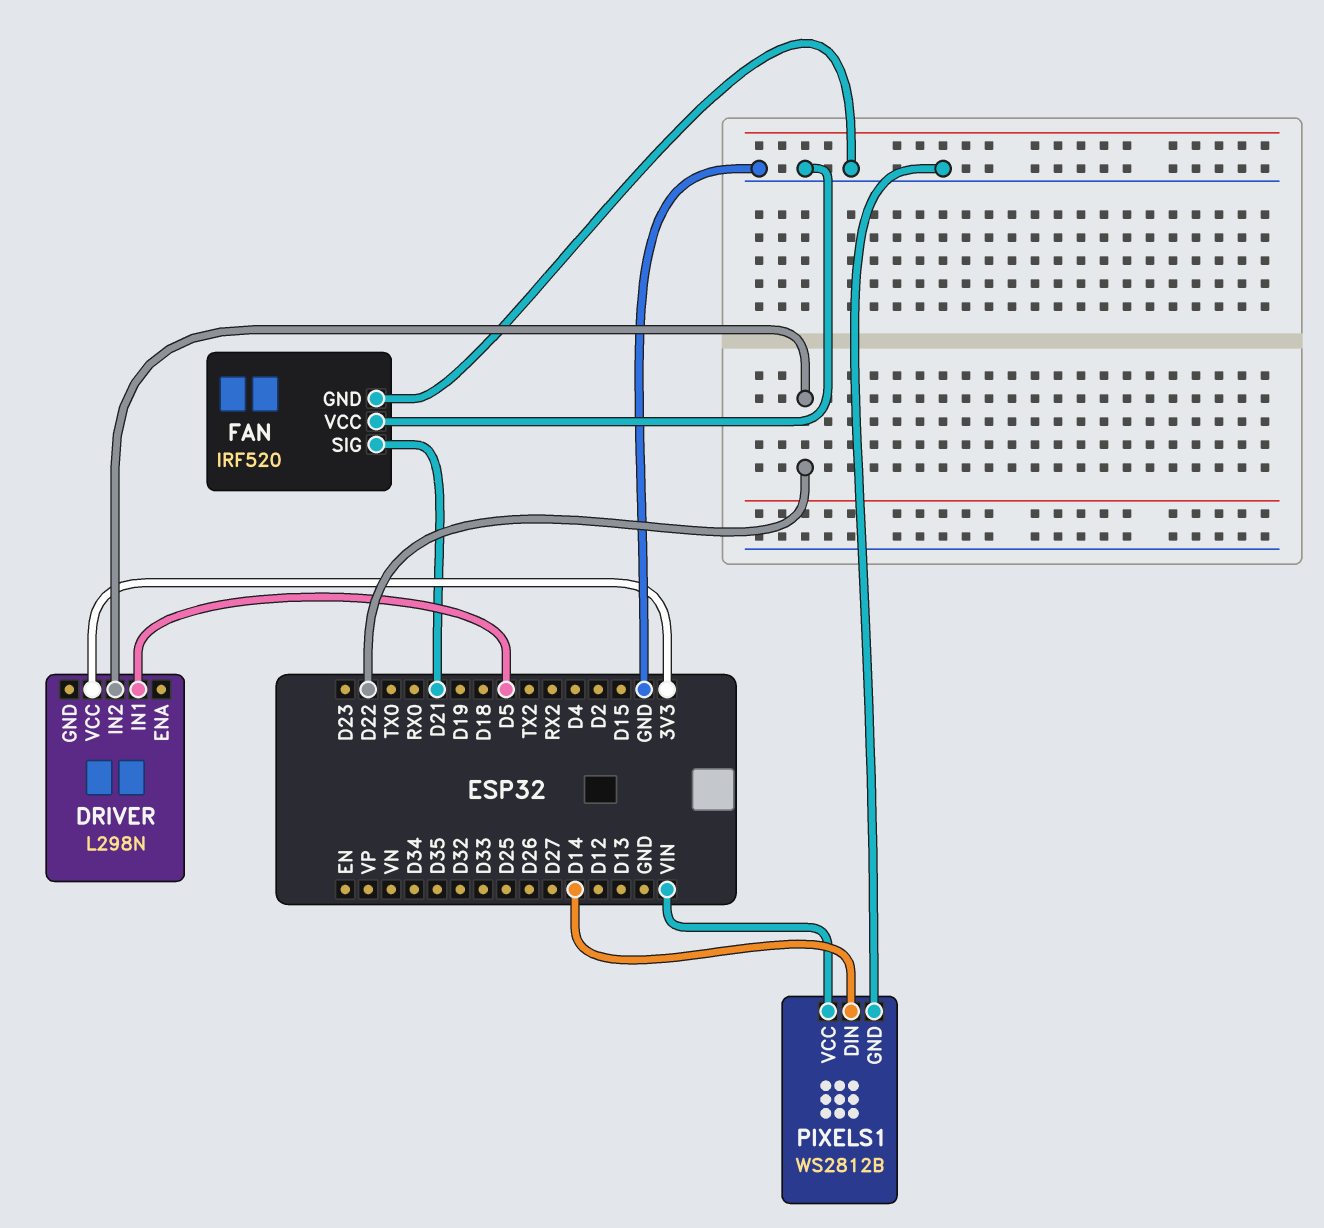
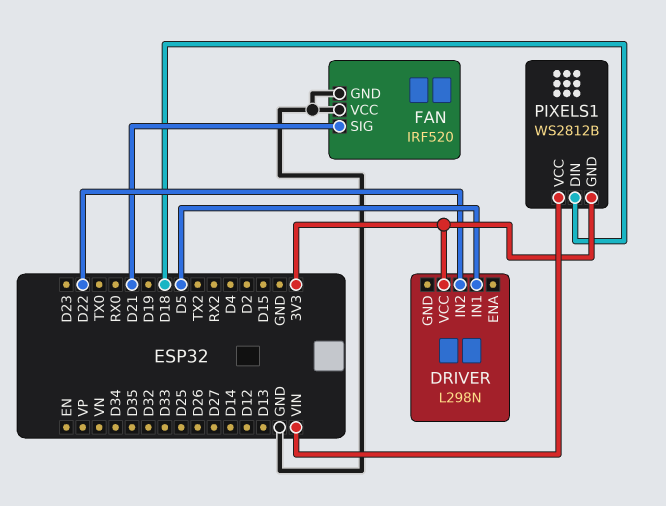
PIXELS1 pin DIN: D14 -> D18
PIXELS1 pin GND: GND -> 3V3

